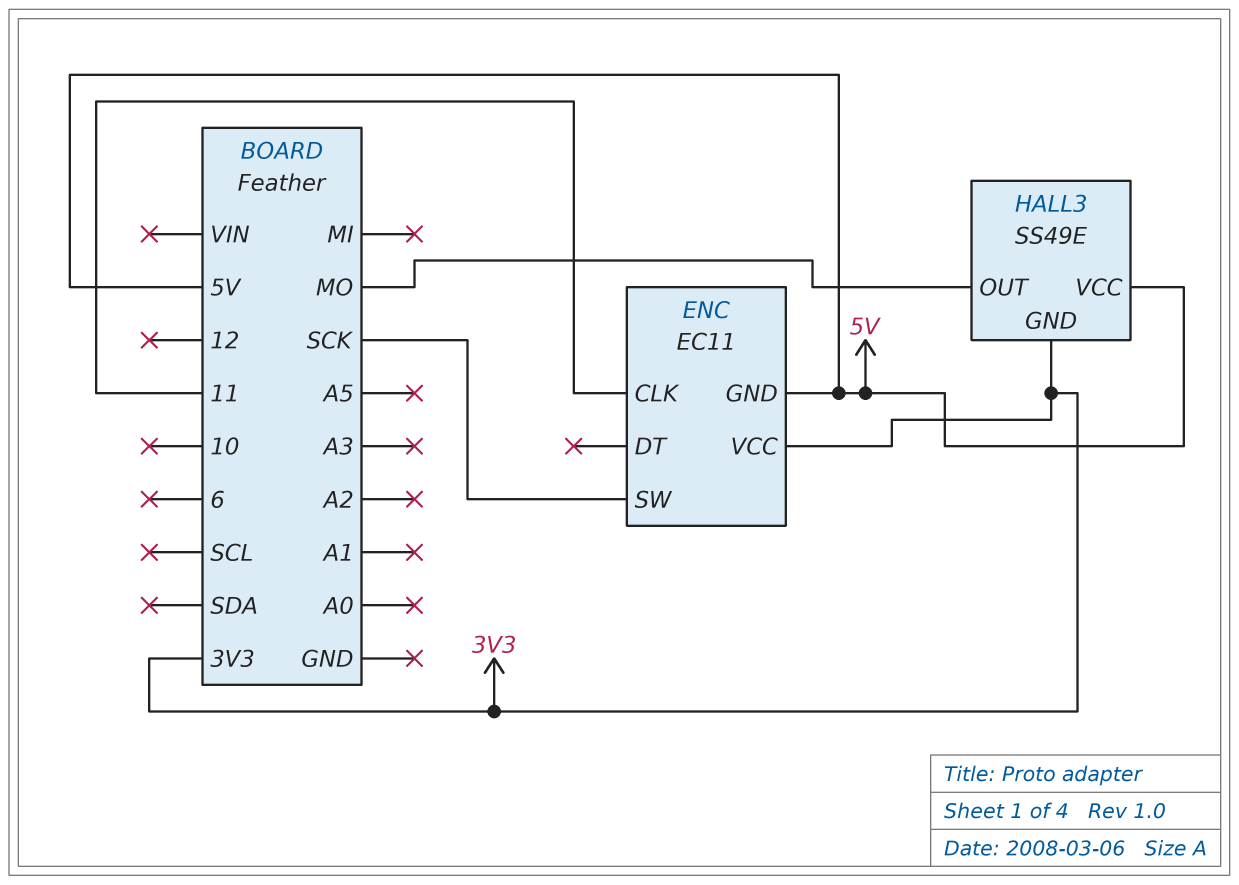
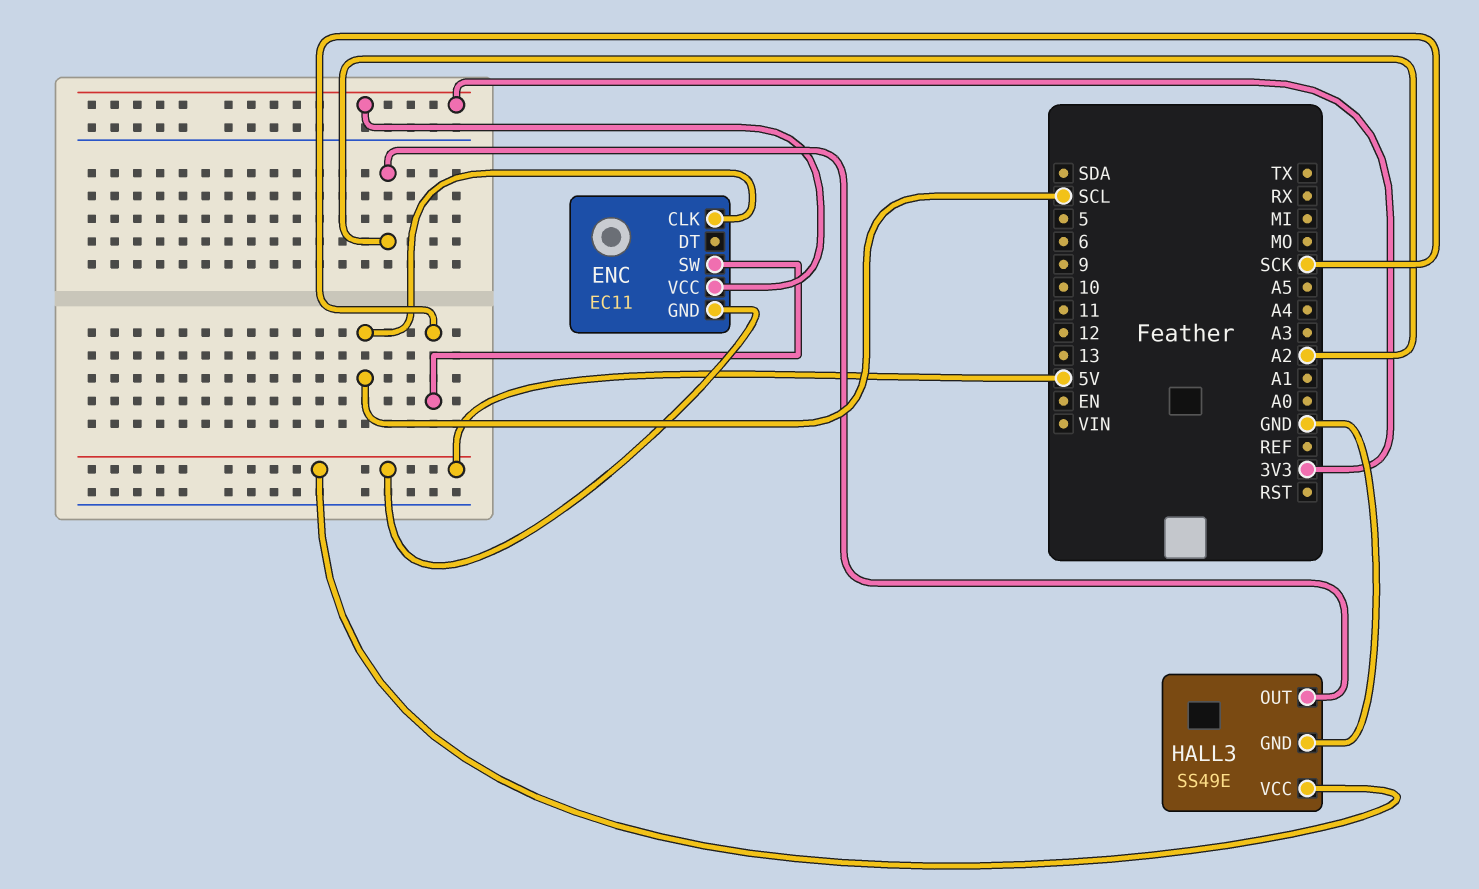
ENC pin CLK: 11 -> SCL
HALL3 pin GND: 3V3 -> GND
HALL3 pin OUT: MO -> A2

